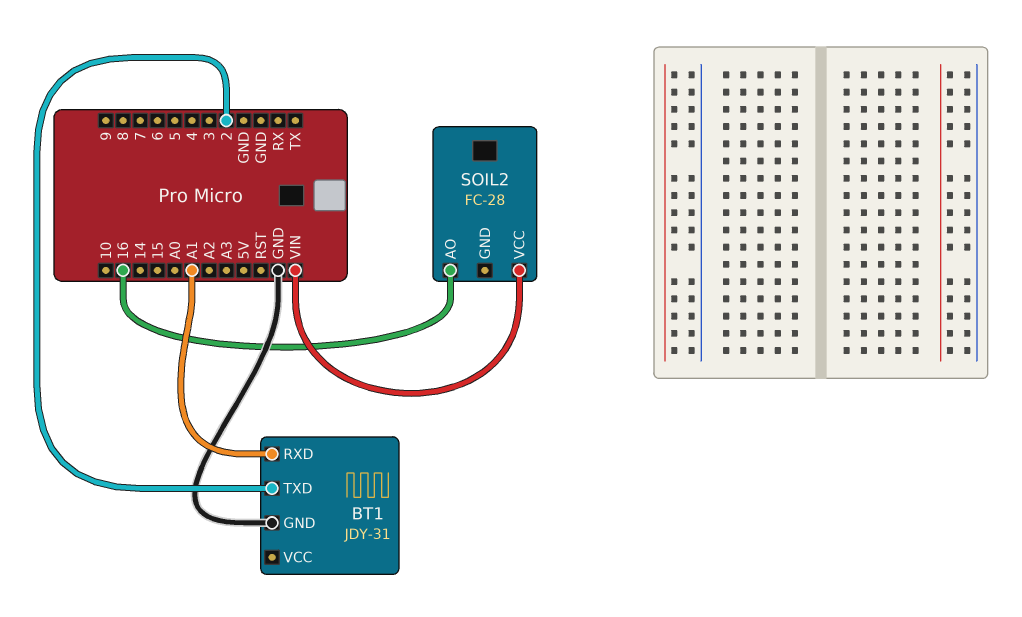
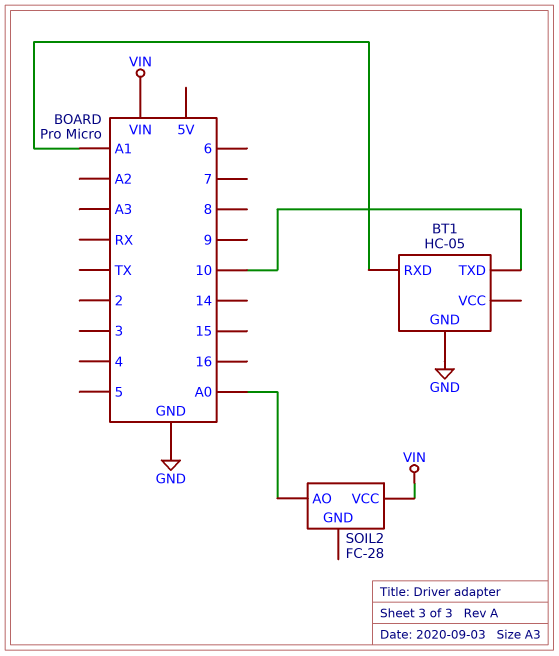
BT1: JDY-31 -> HC-05
BT1 pin TXD: 2 -> 10
SOIL2 pin AO: 16 -> A0

